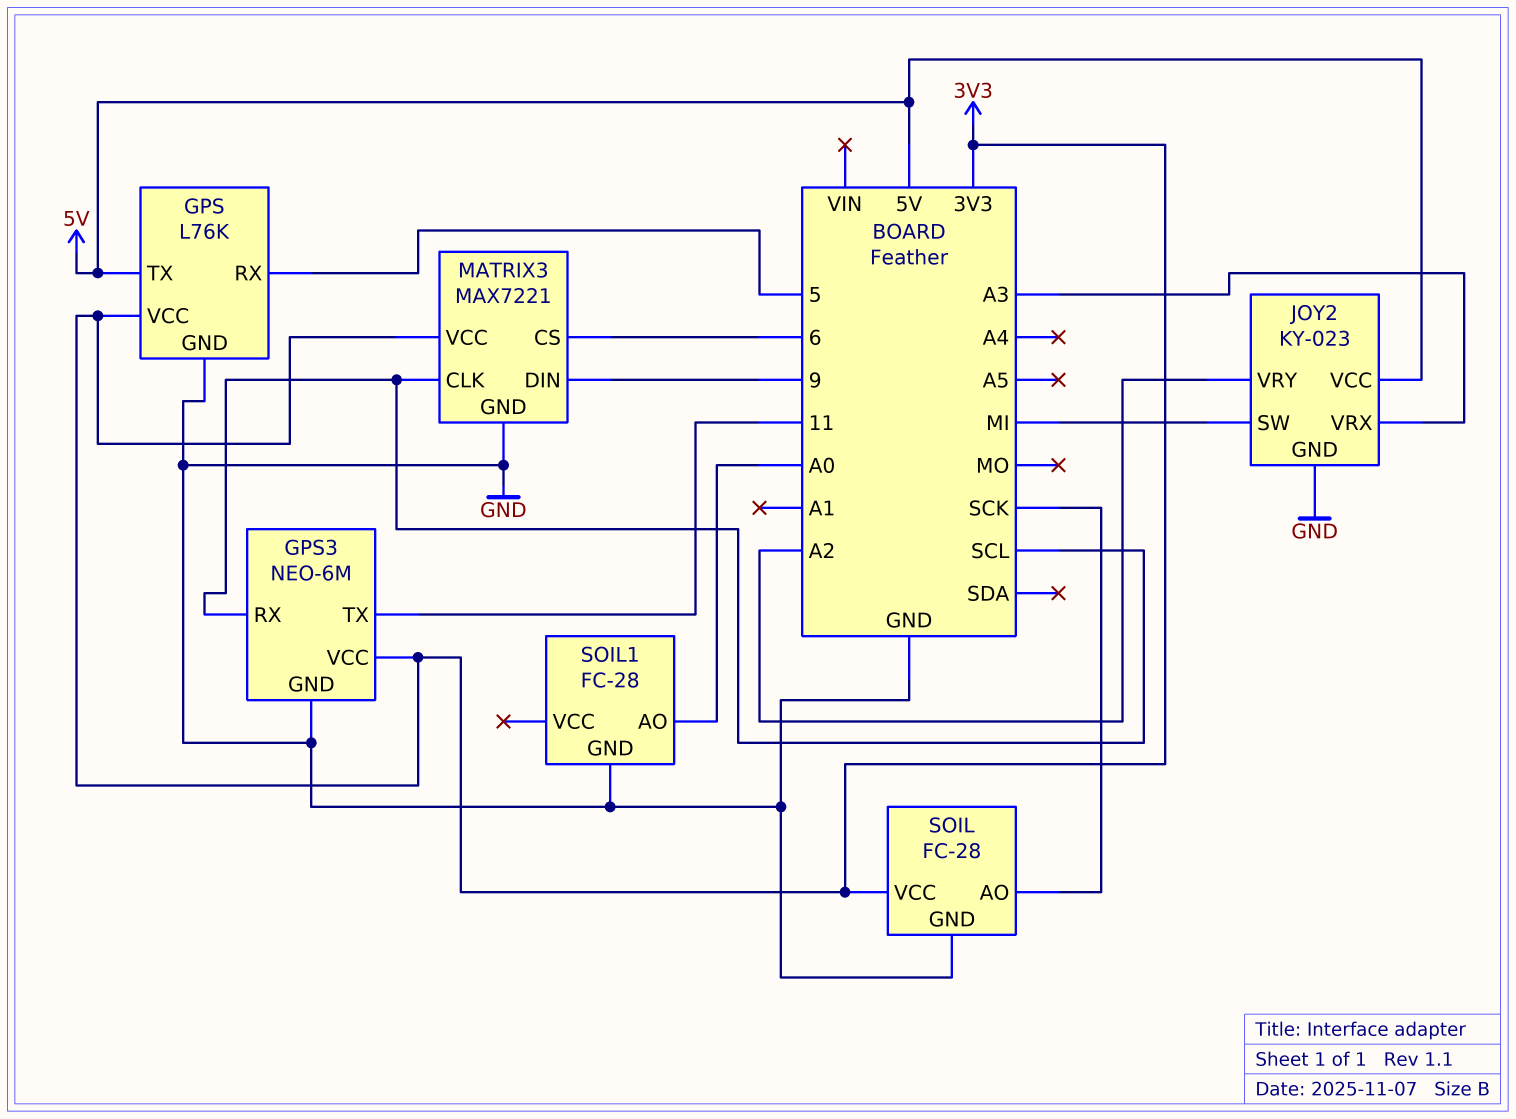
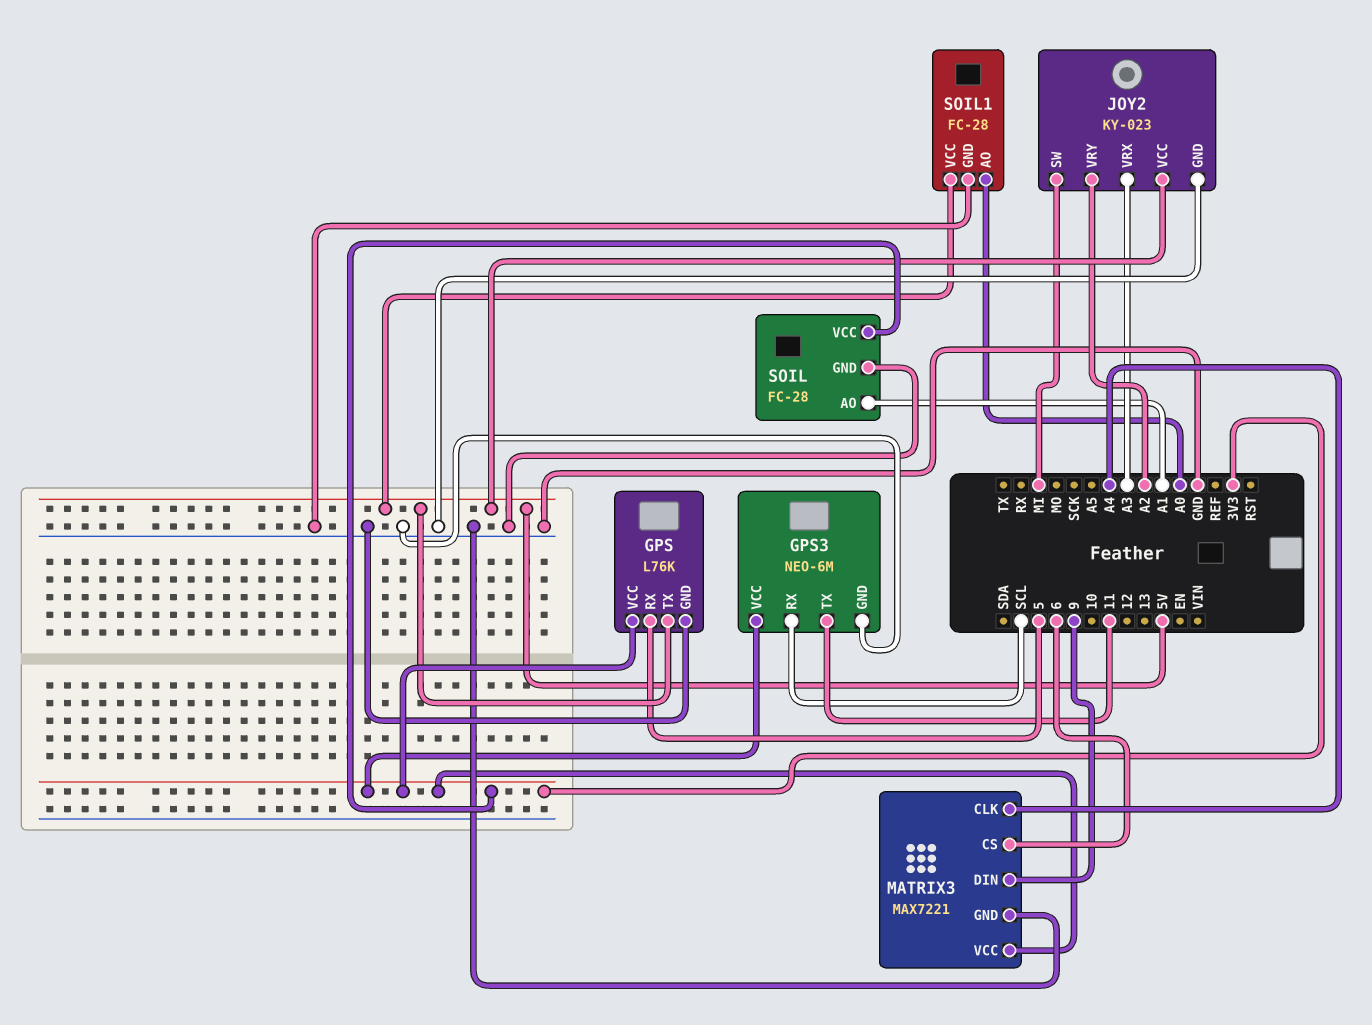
MATRIX3 pin CLK: SCL -> A4
SOIL pin AO: SCK -> A1
SOIL1 pin VCC: none -> 5V

